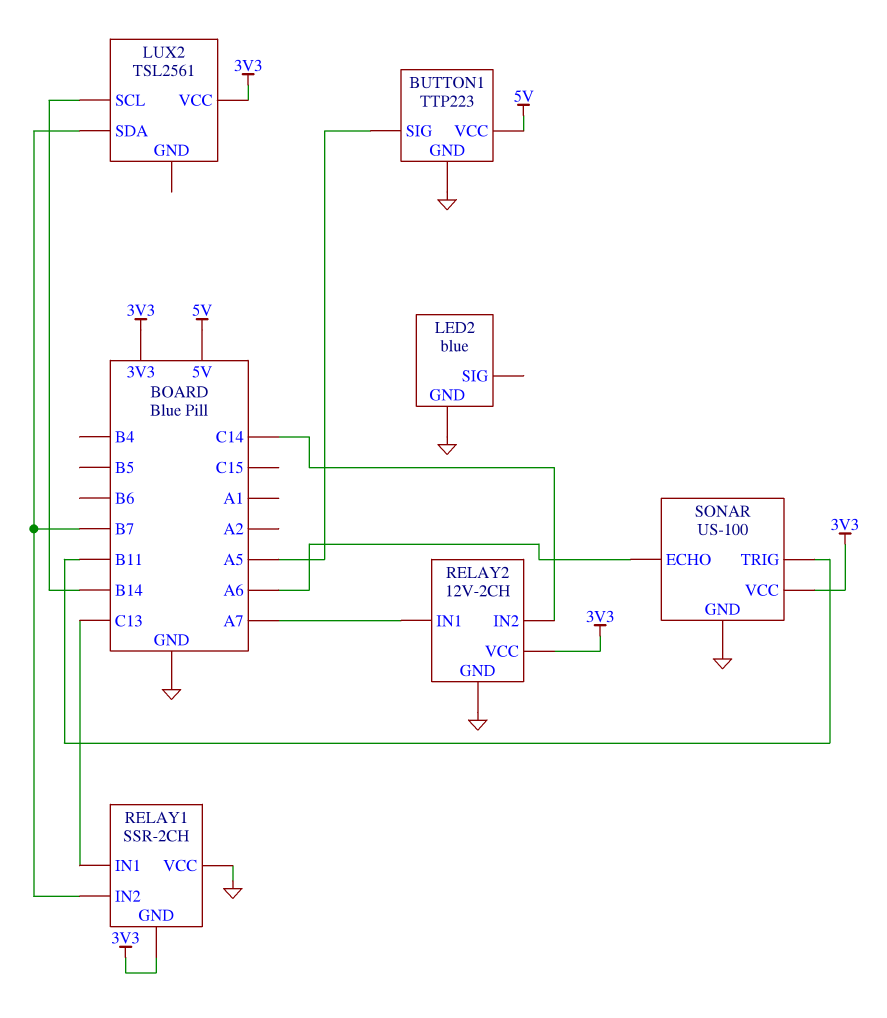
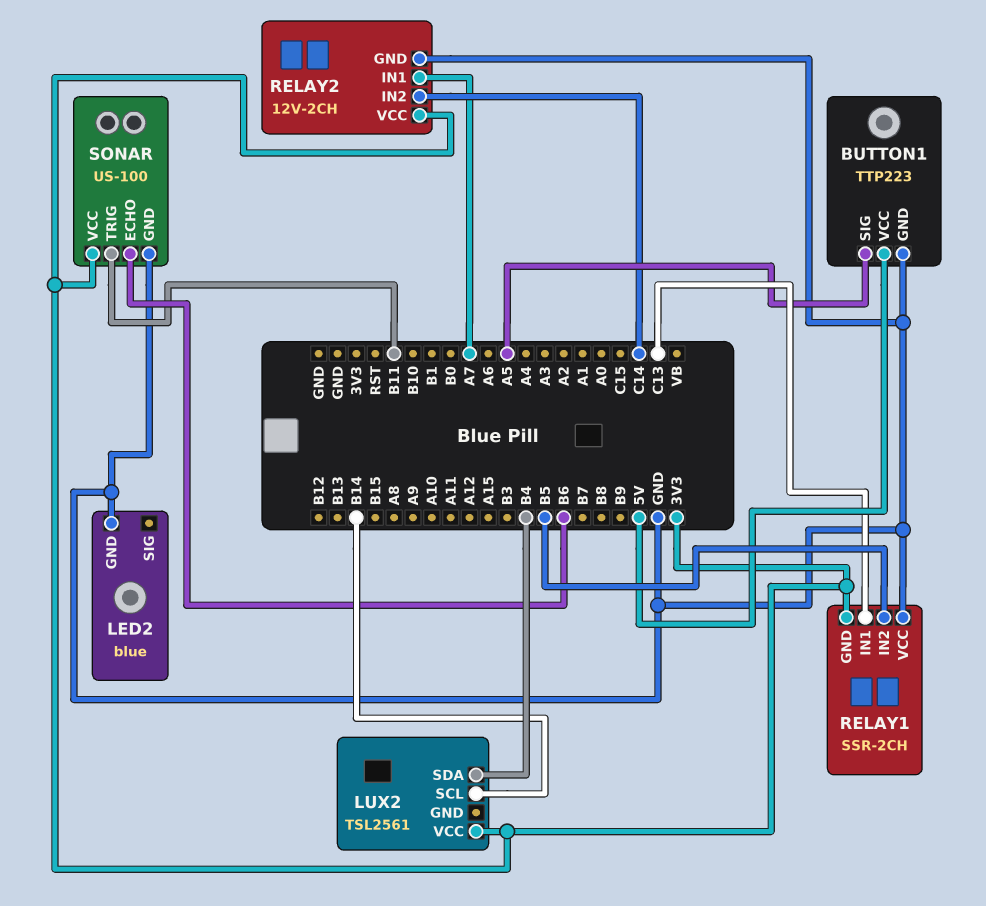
LUX2 pin SDA: B7 -> B4
RELAY1 pin IN2: B7 -> B5
SONAR pin ECHO: A6 -> B6

